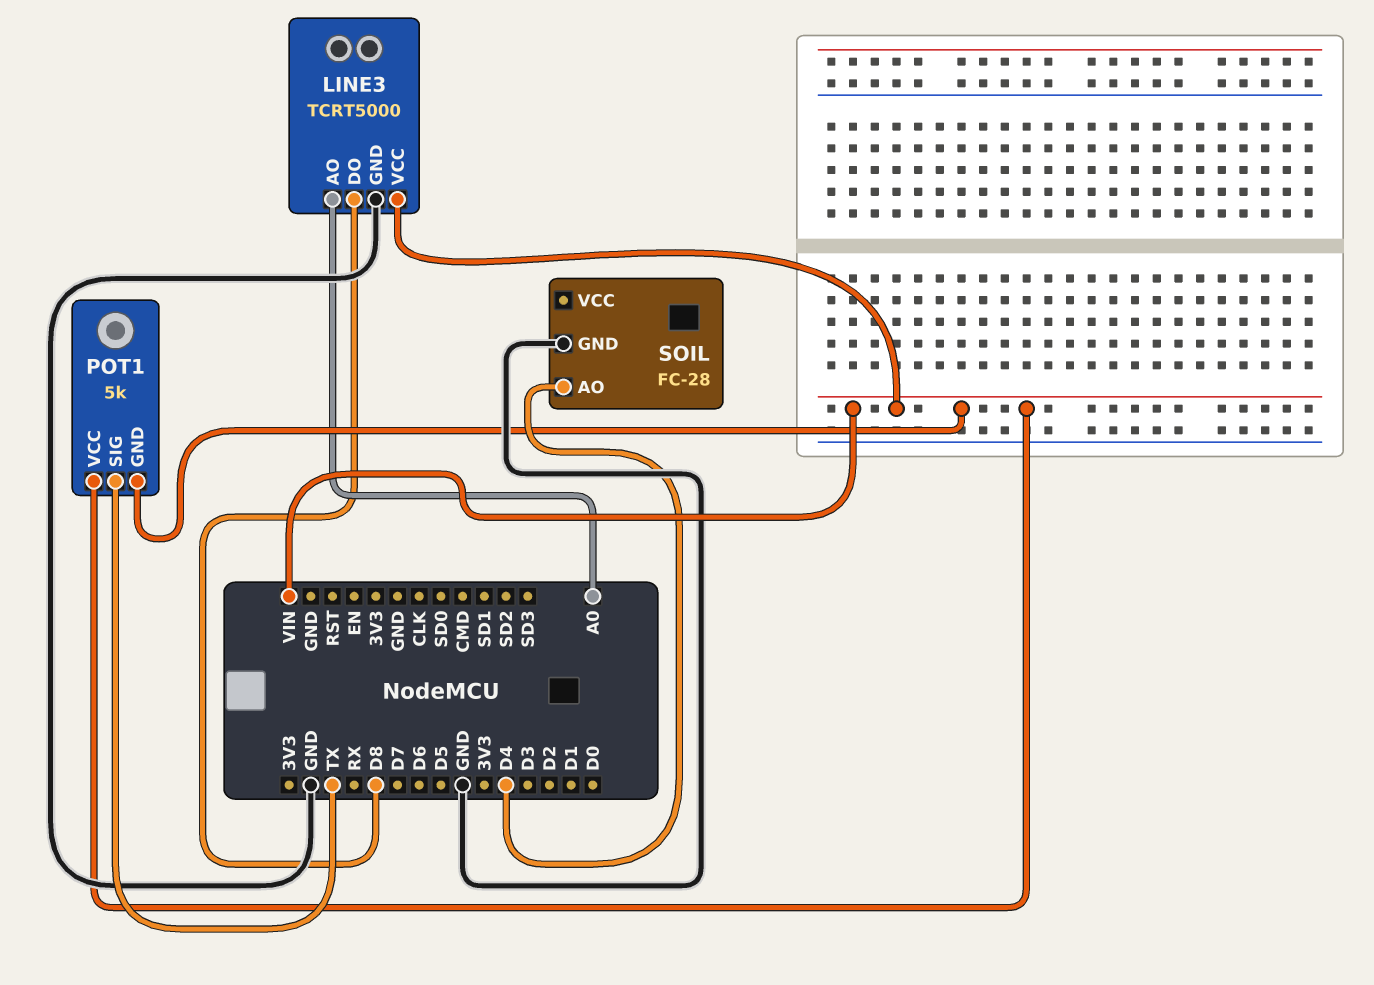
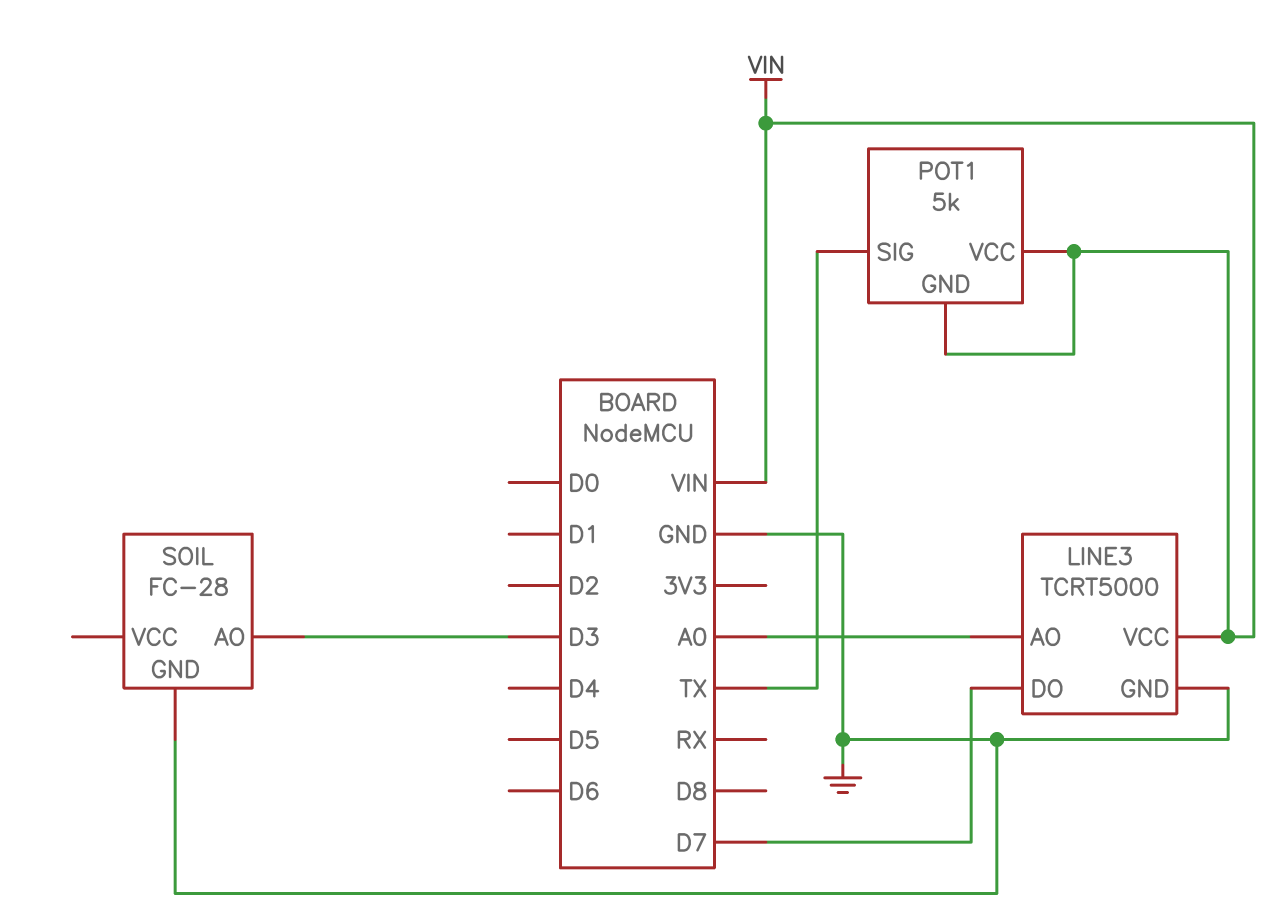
LINE3 pin DO: D8 -> D7
SOIL pin AO: D4 -> D3

